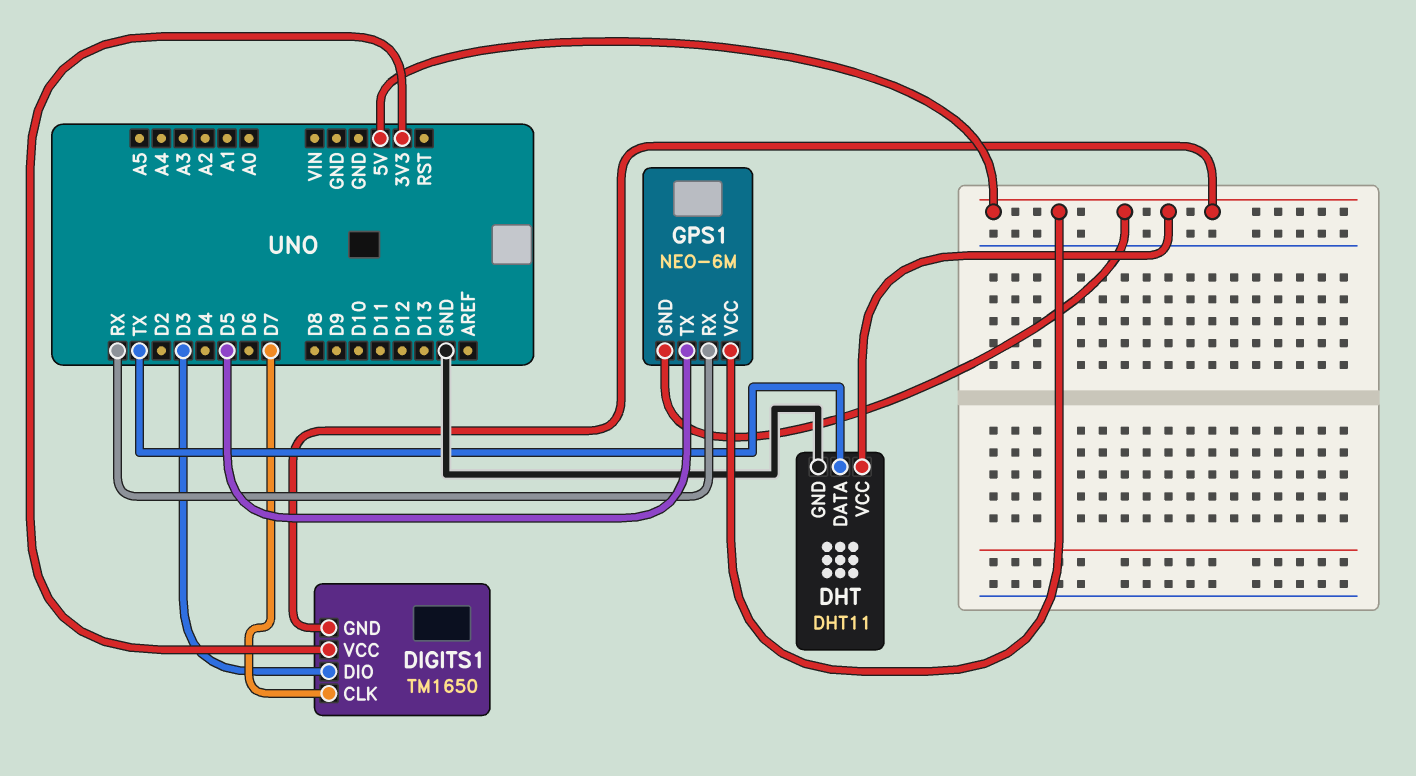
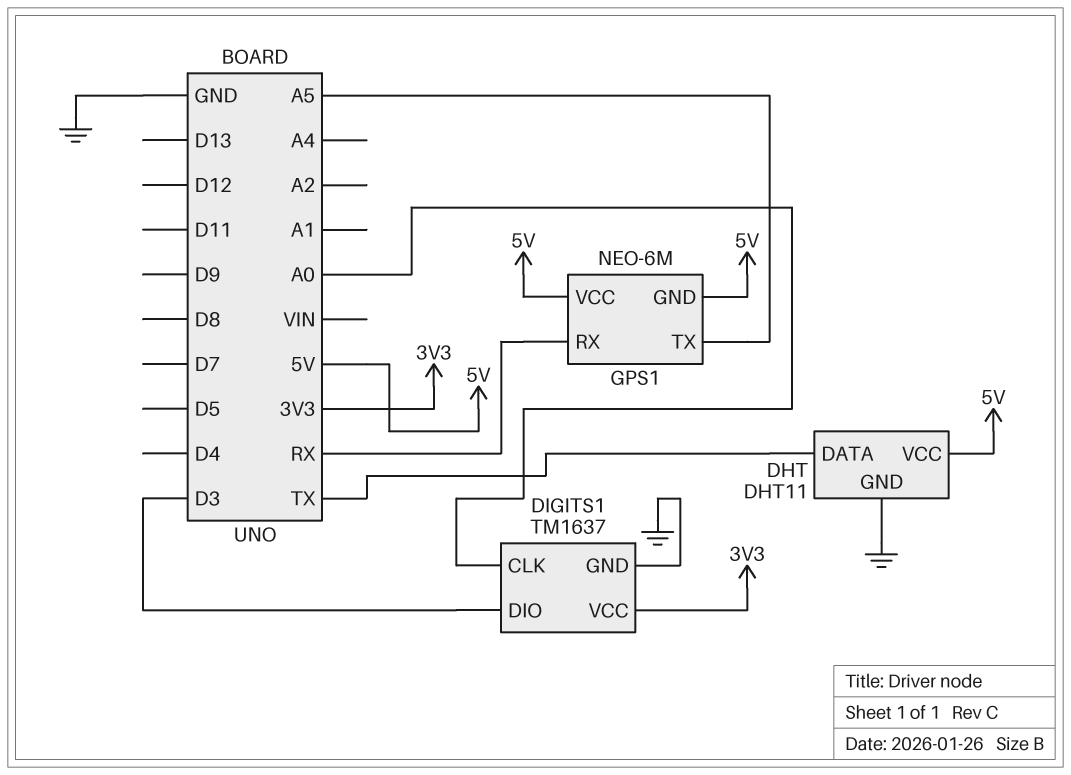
DIGITS1: TM1650 -> TM1637
DIGITS1 pin CLK: D7 -> A0
DIGITS1 pin GND: 5V -> GND
GPS1 pin TX: D5 -> A5

